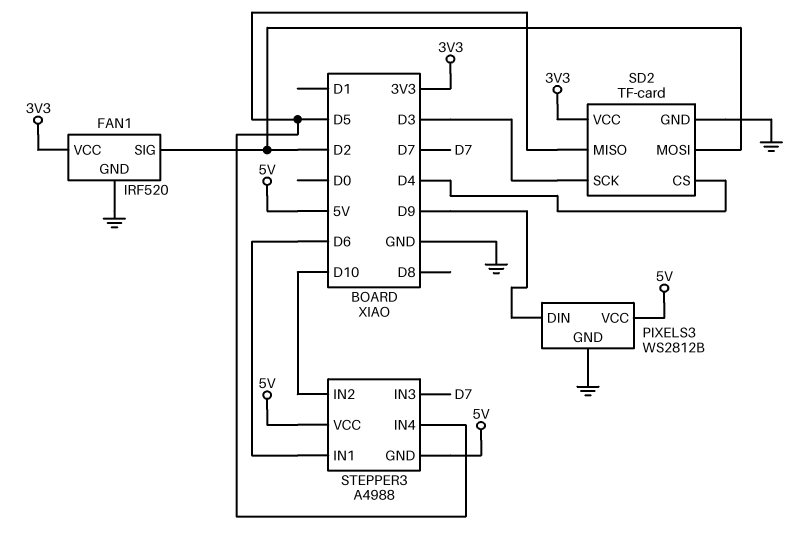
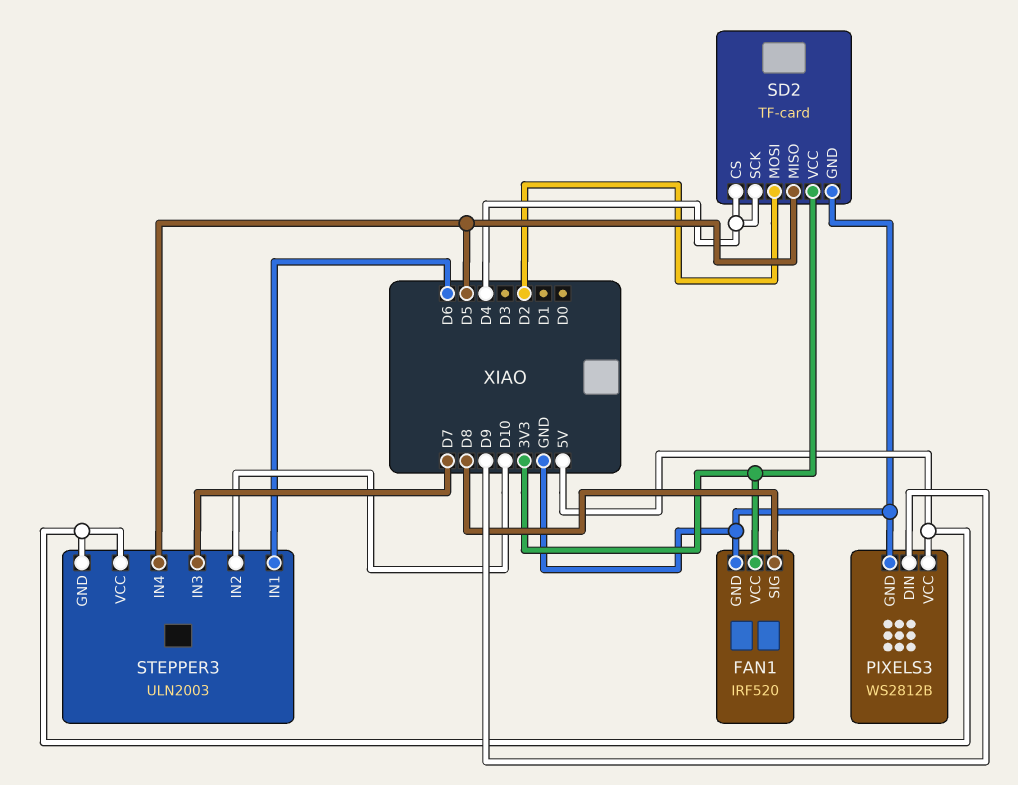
FAN1 pin SIG: D2 -> D8
SD2 pin SCK: D3 -> D4
STEPPER3: A4988 -> ULN2003

